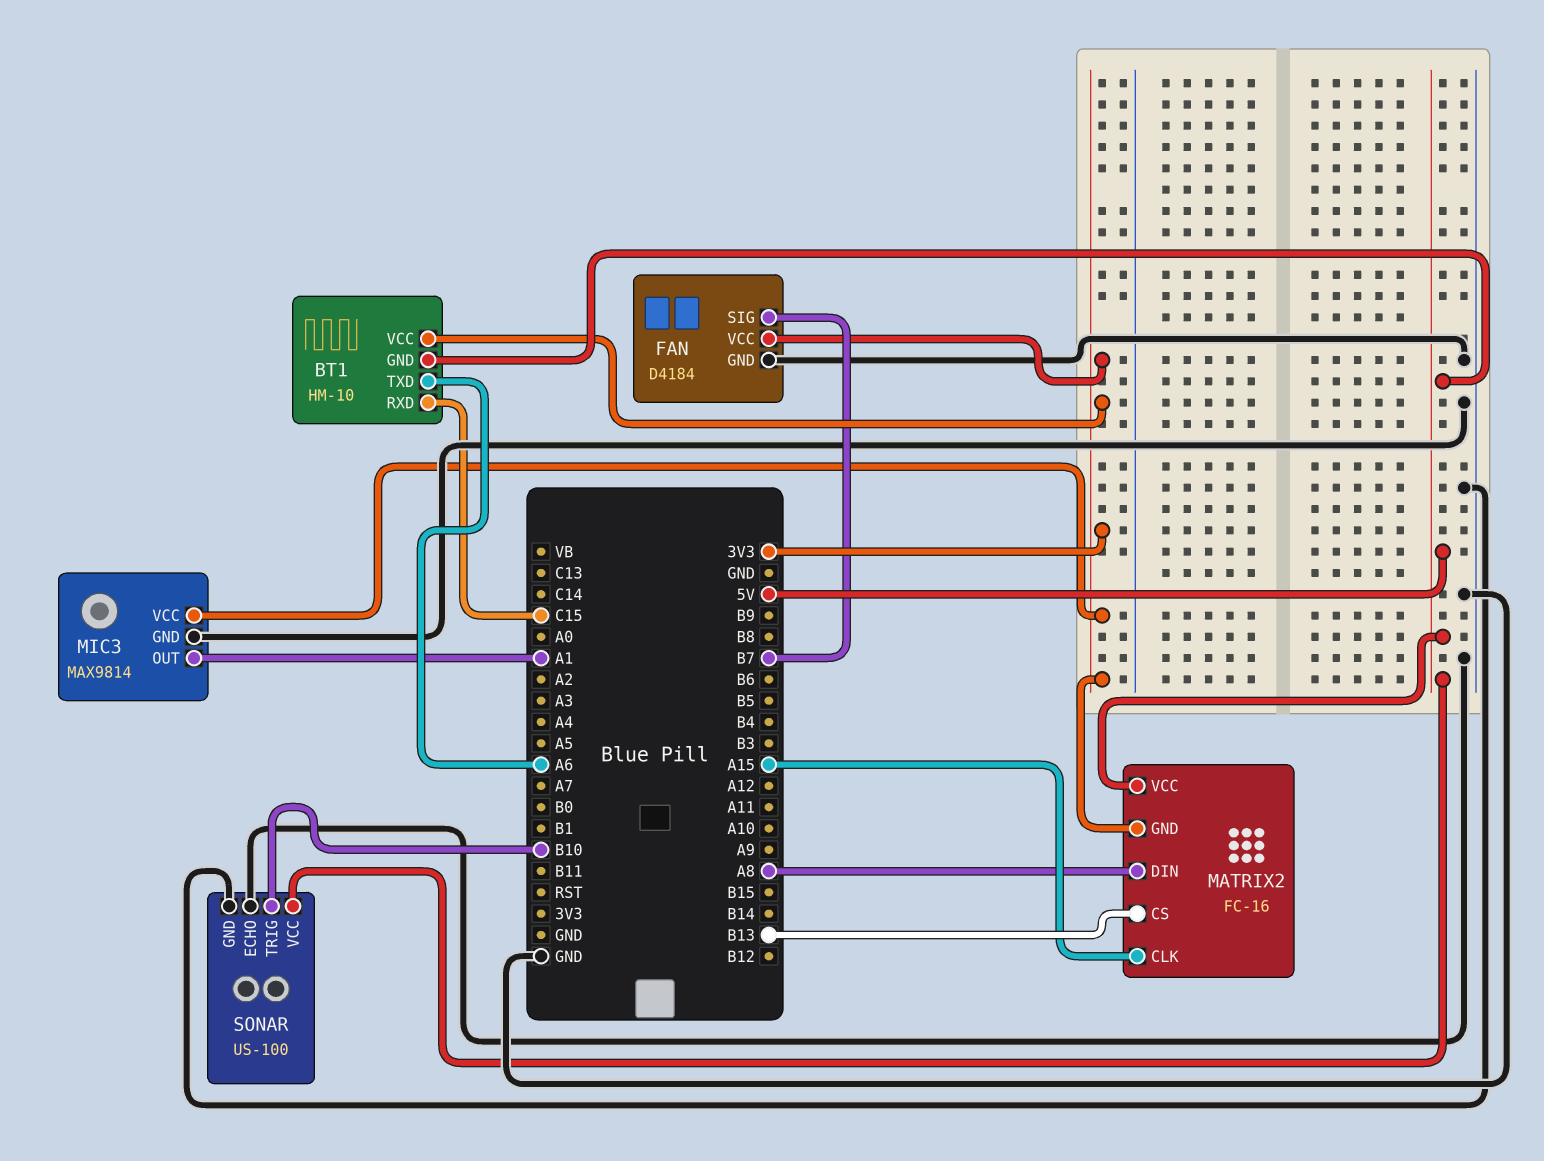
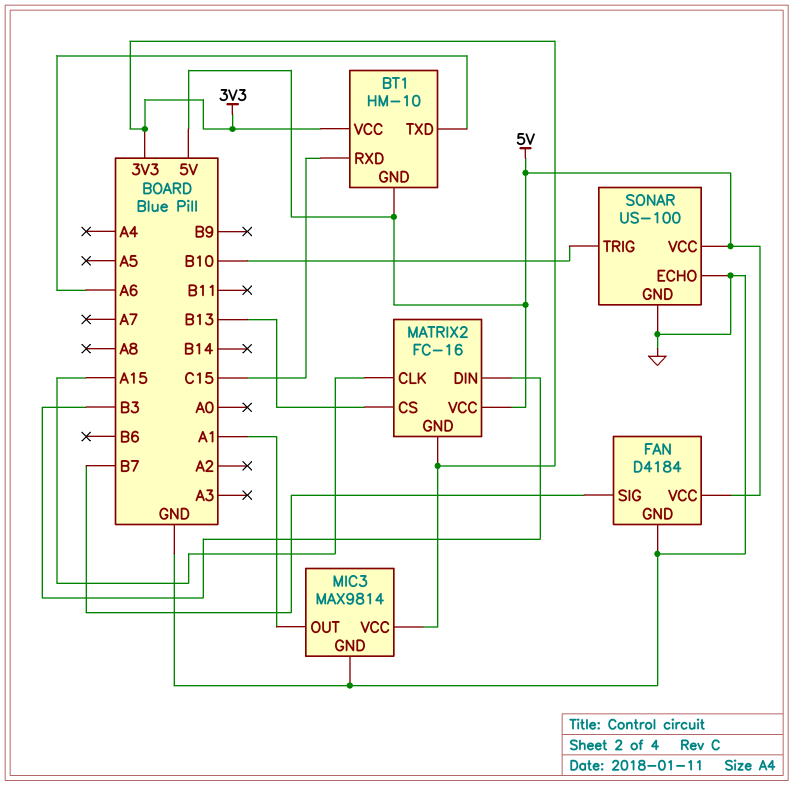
FAN pin VCC: 3V3 -> 5V
MATRIX2 pin DIN: A8 -> B3

